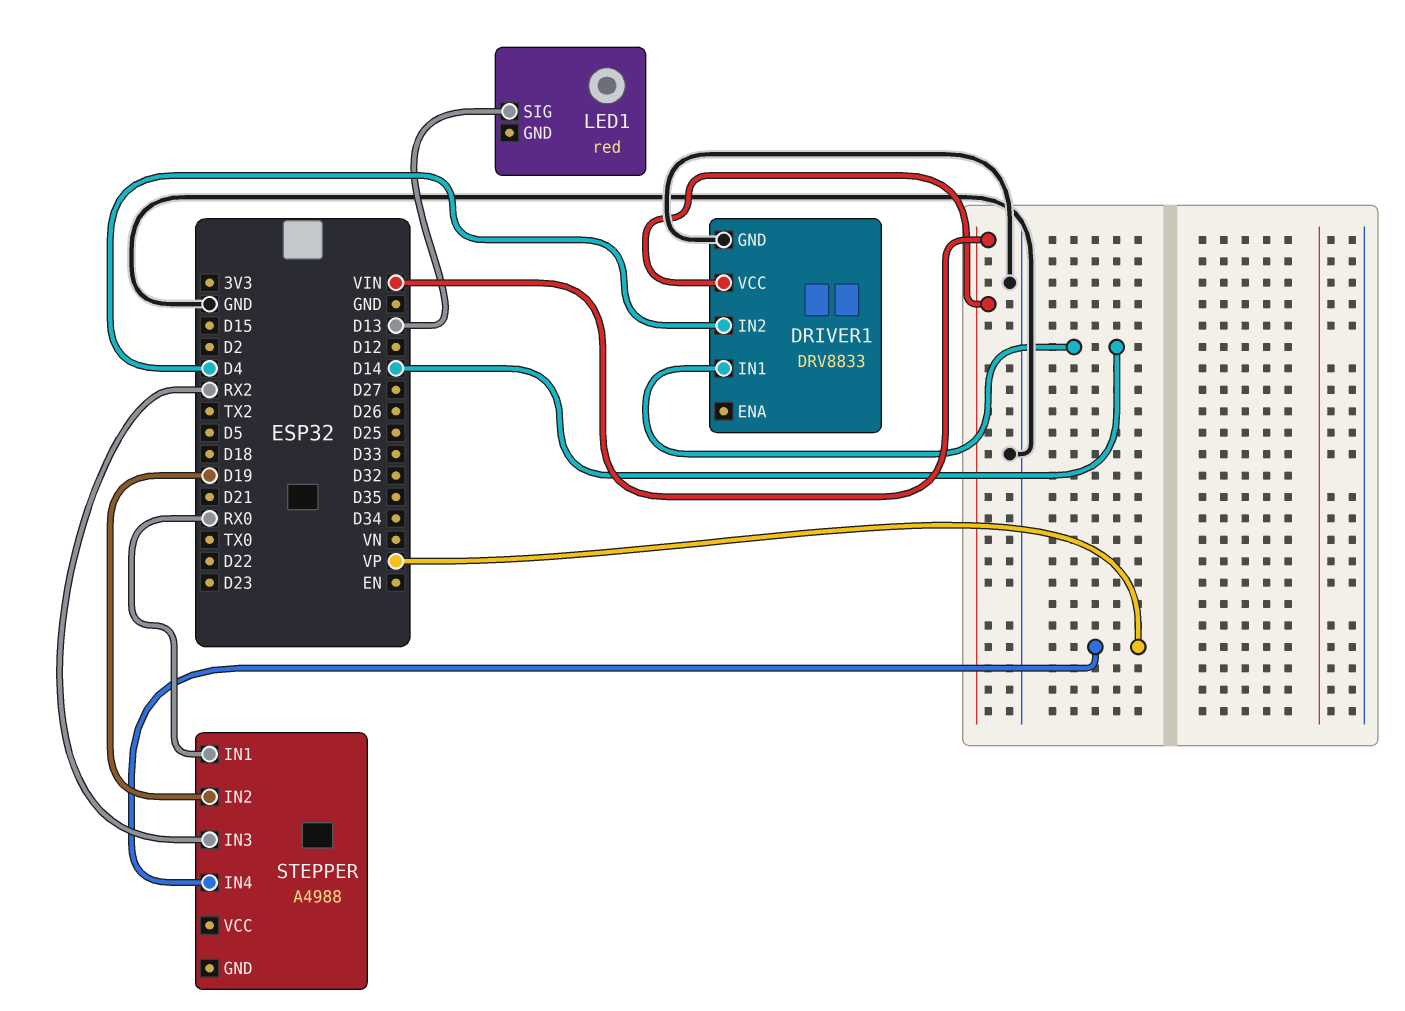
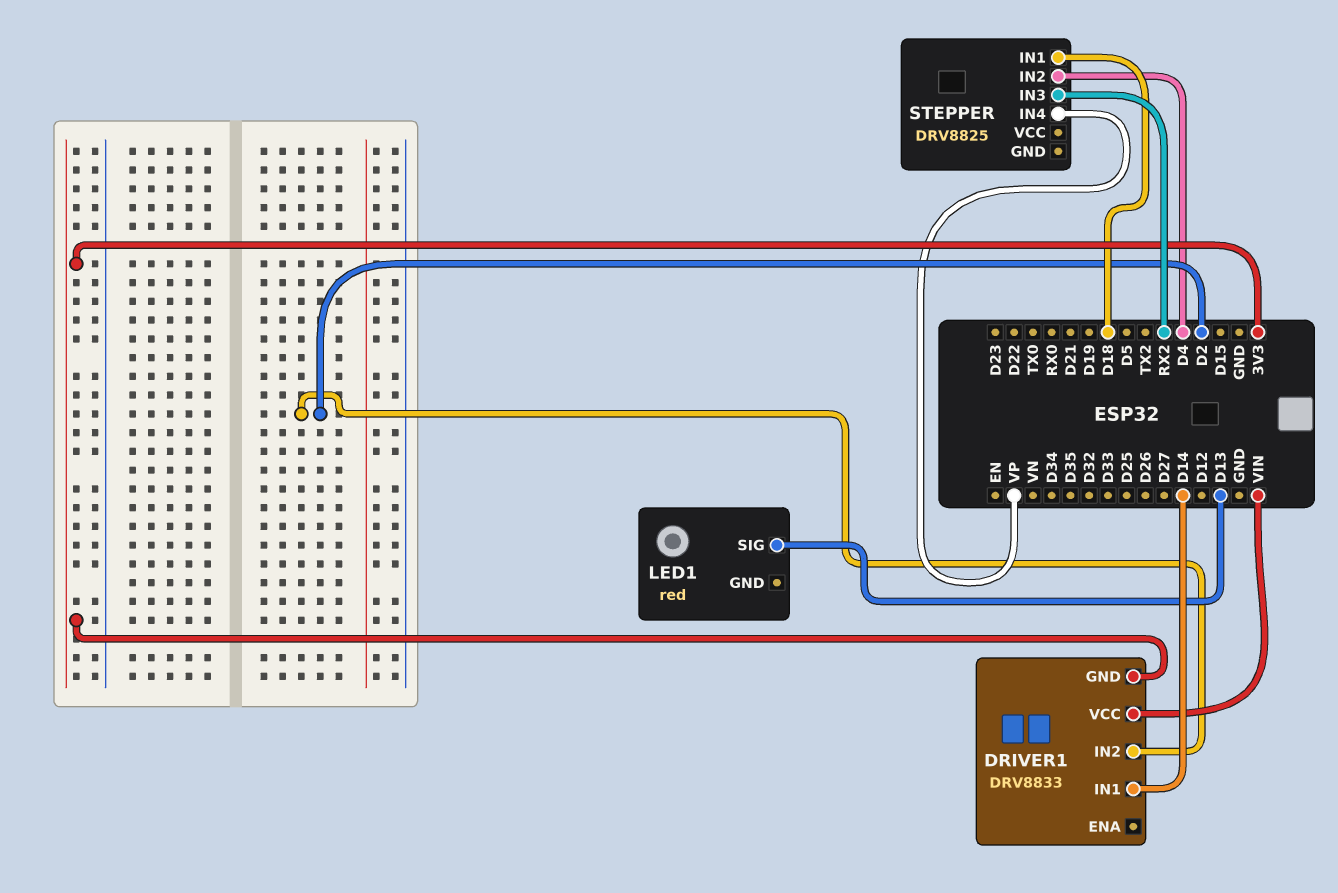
DRIVER1 pin GND: GND -> 3V3
DRIVER1 pin IN2: D4 -> D2
STEPPER: A4988 -> DRV8825
STEPPER pin IN1: RX0 -> D18
STEPPER pin IN2: D19 -> D4

